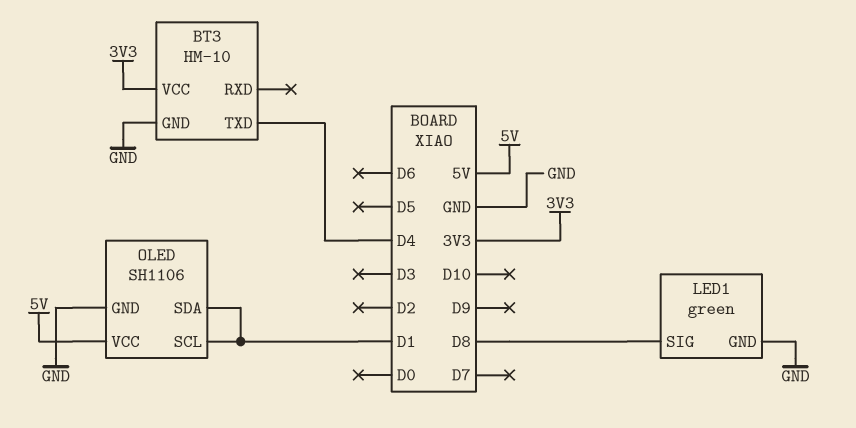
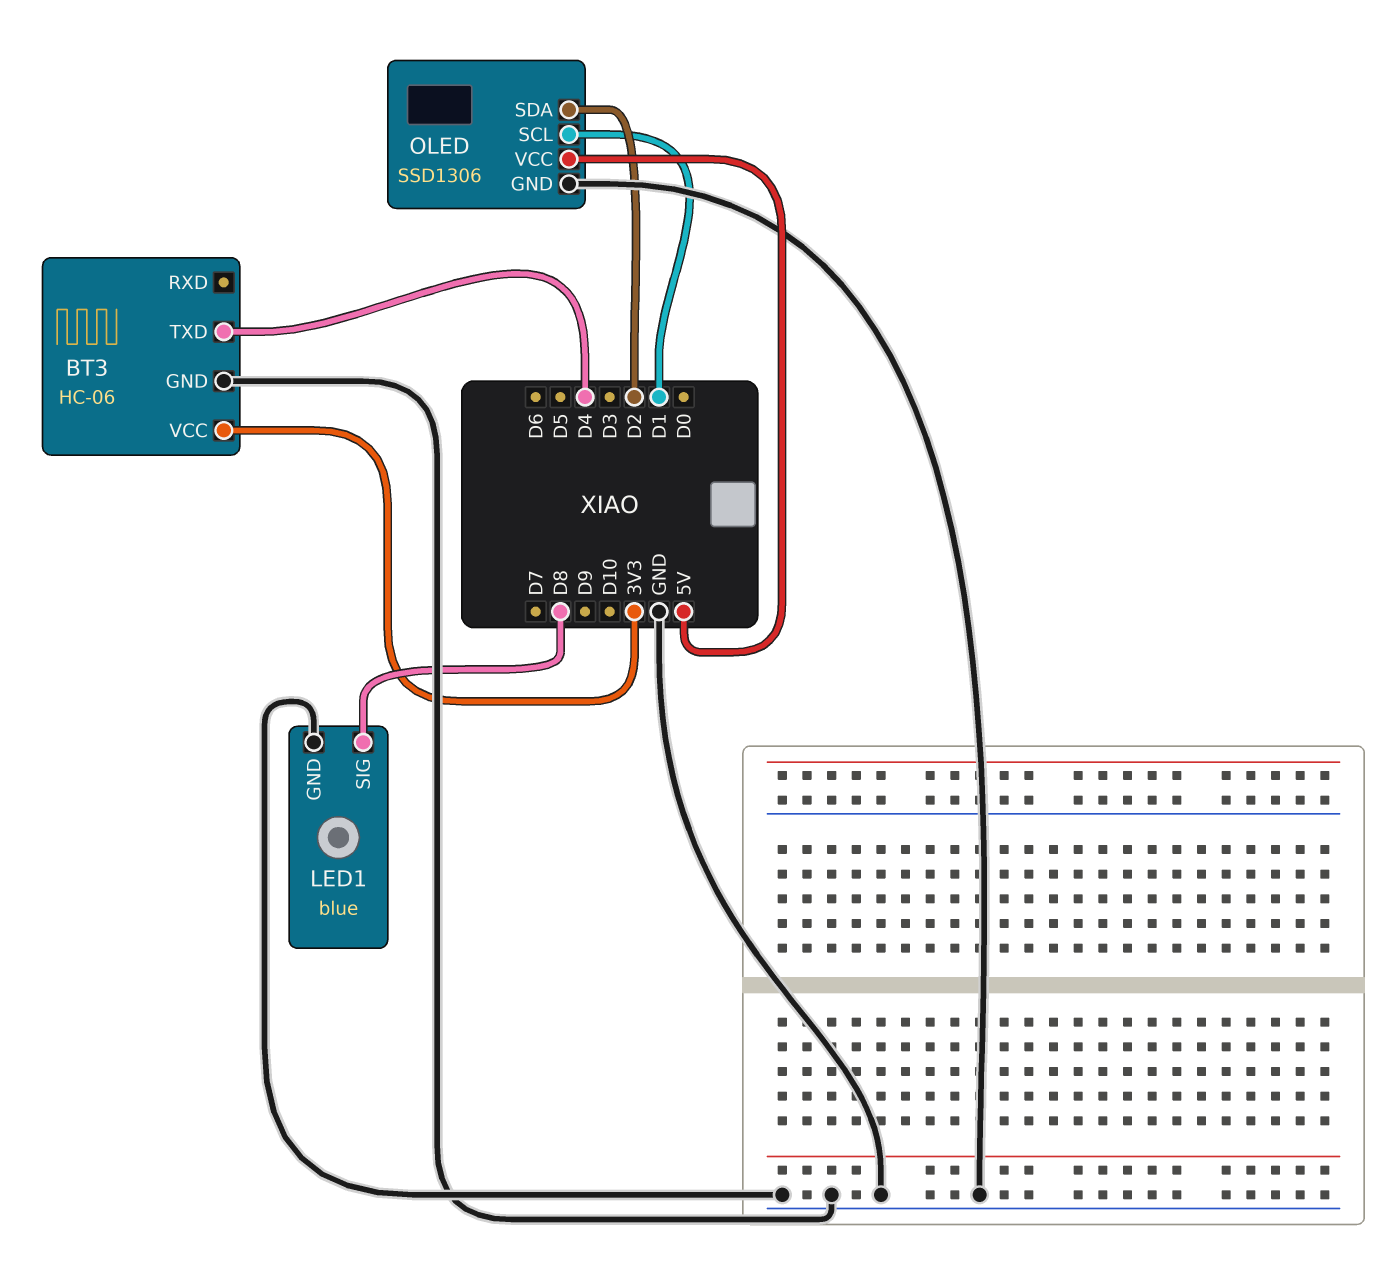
BT3: HM-10 -> HC-06
LED1: green -> blue
OLED: SH1106 -> SSD1306
OLED pin SDA: D1 -> D2

